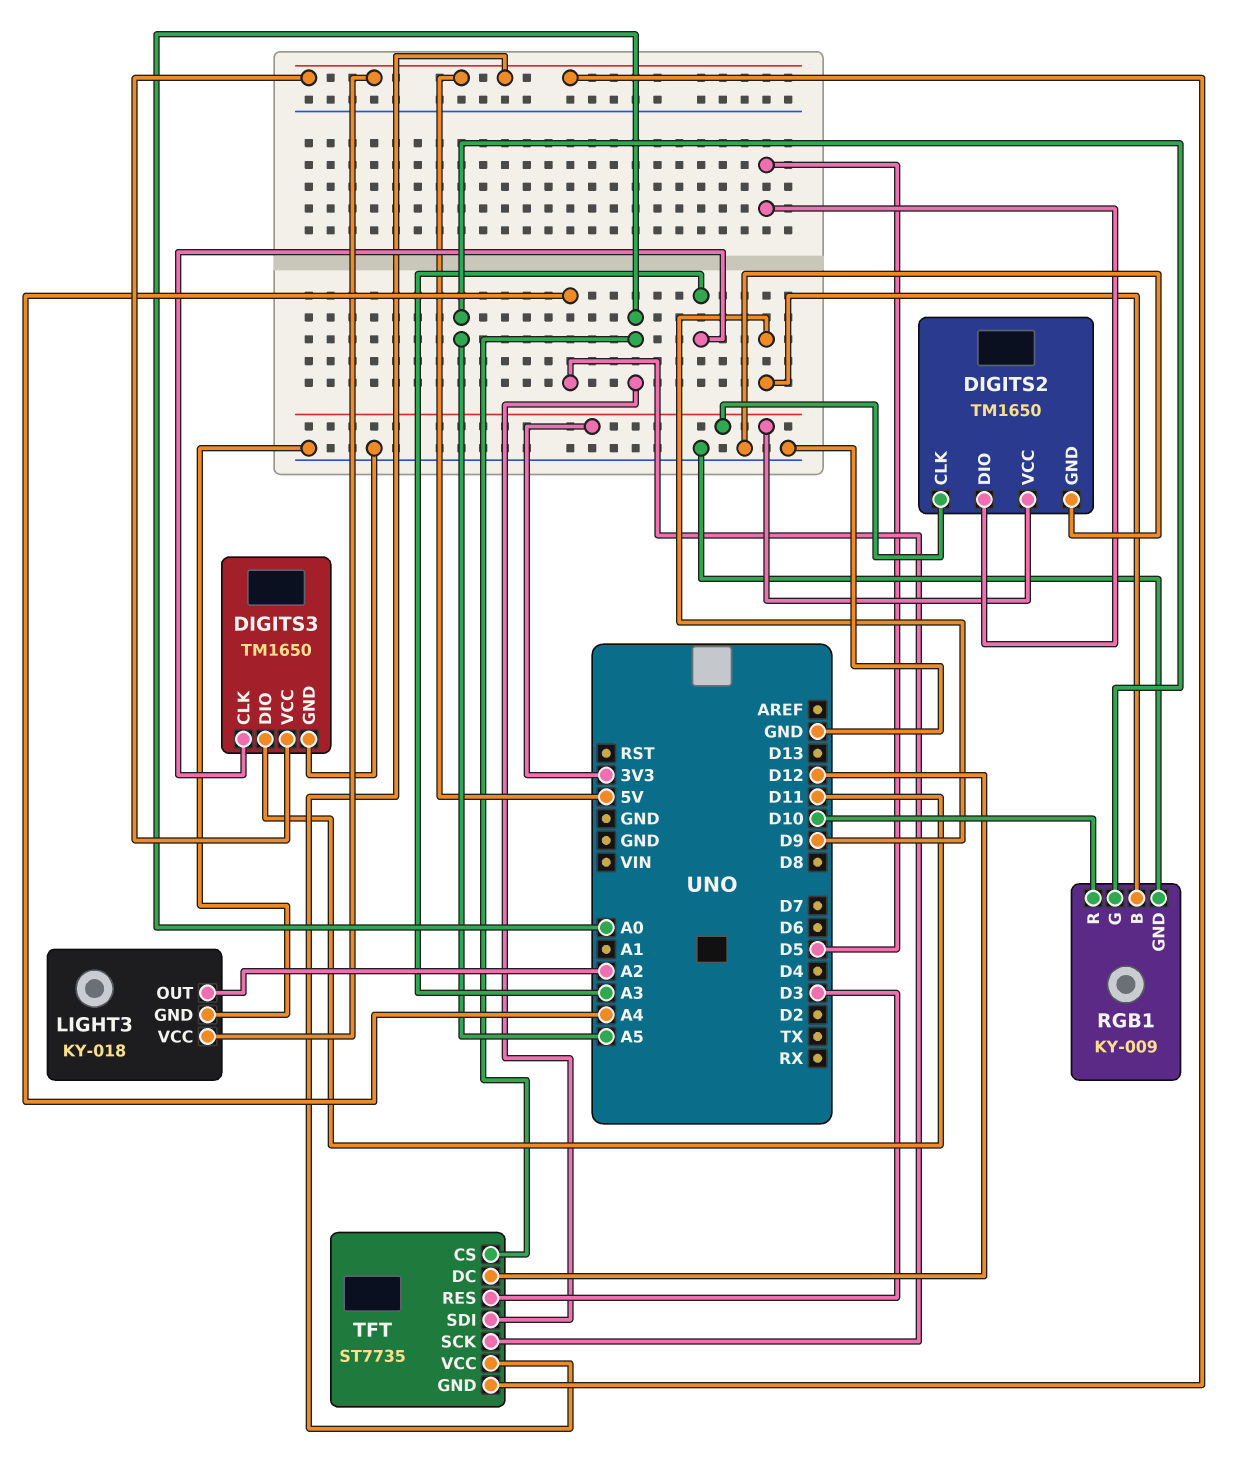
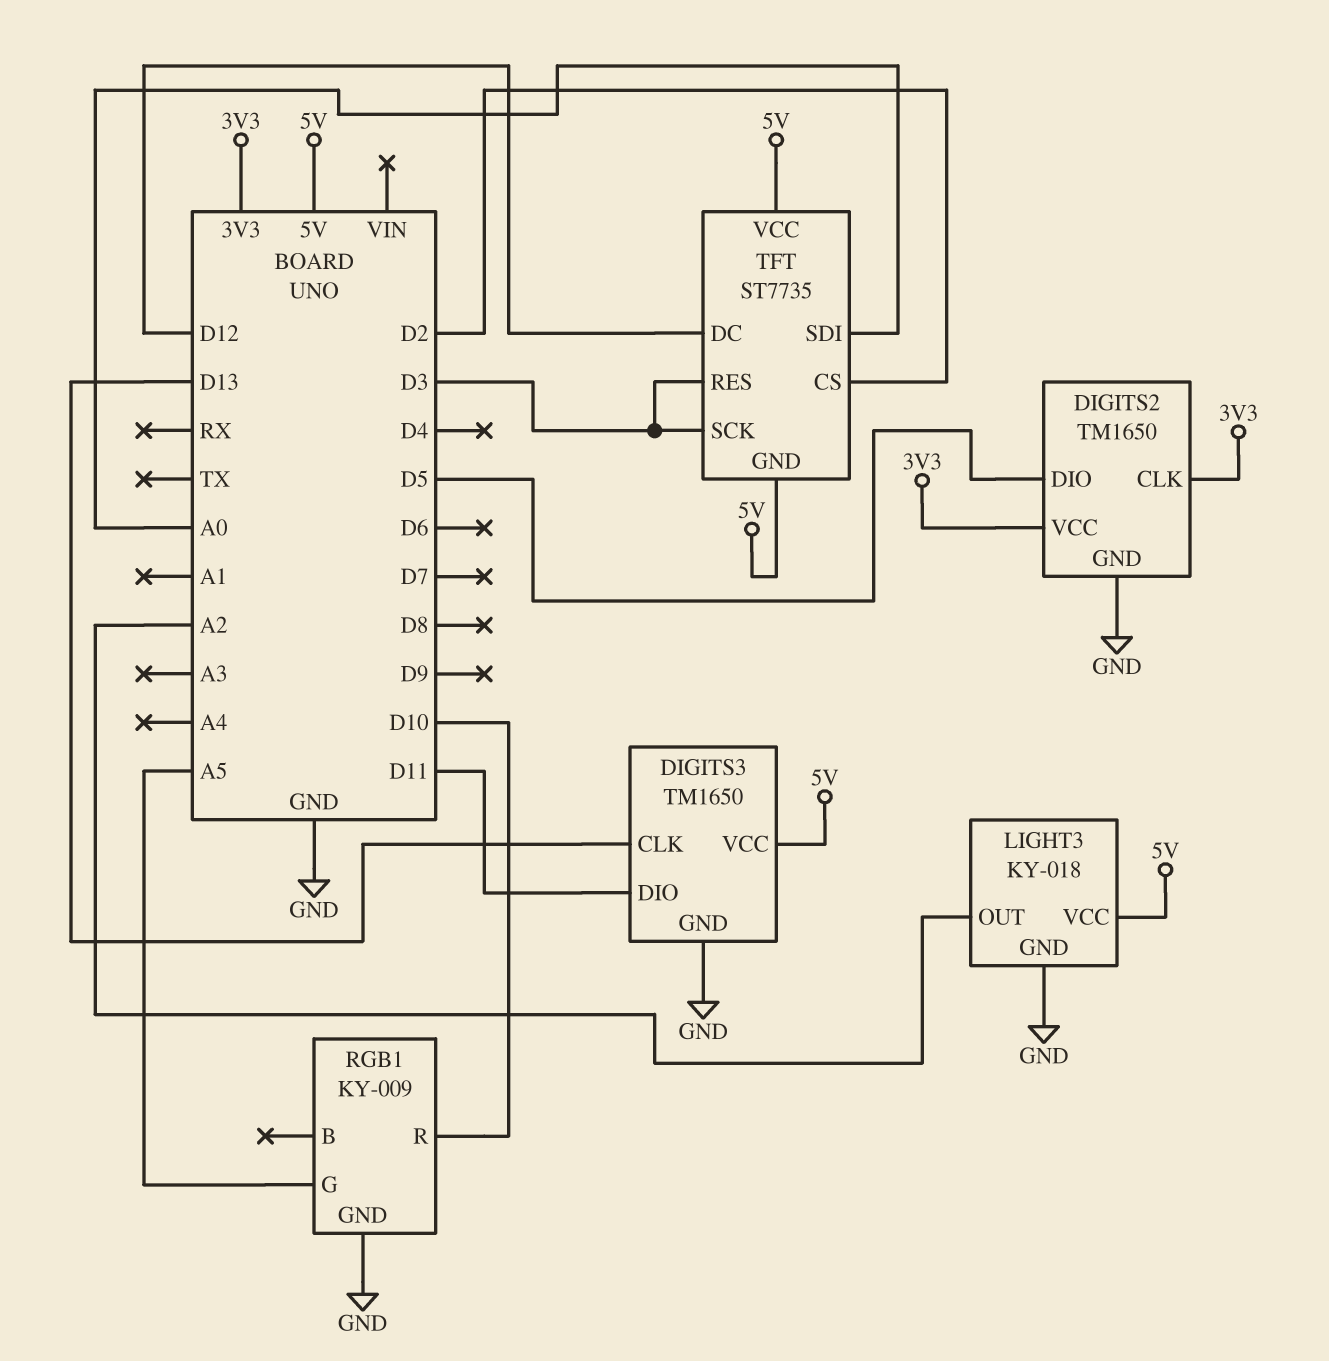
DIGITS3 pin CLK: A3 -> D13
RGB1 pin B: D9 -> none
TFT pin CS: A0 -> D2
TFT pin SCK: A4 -> D3

